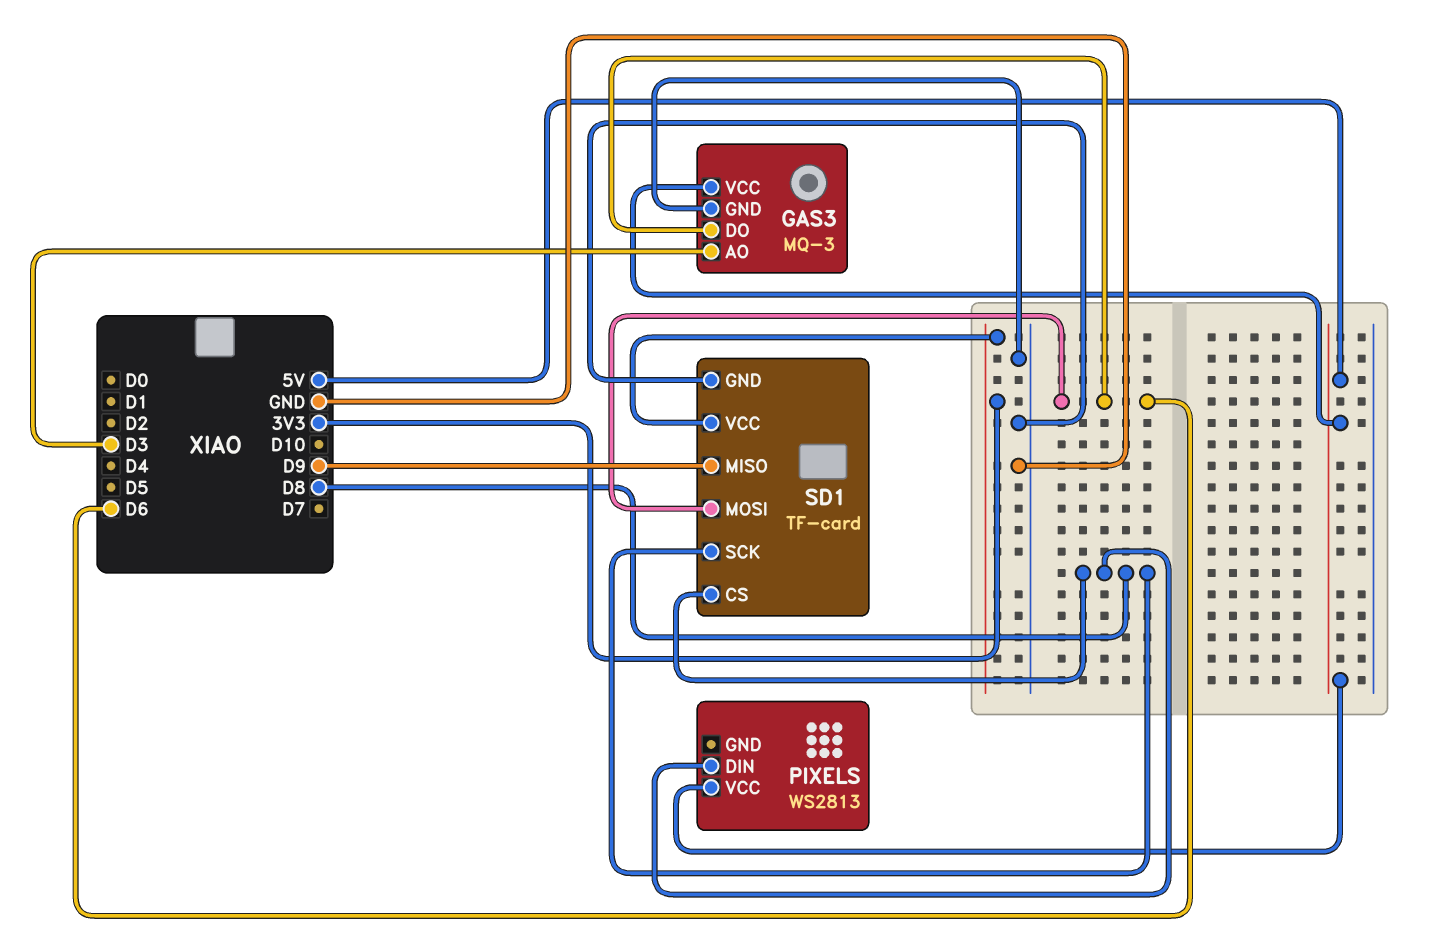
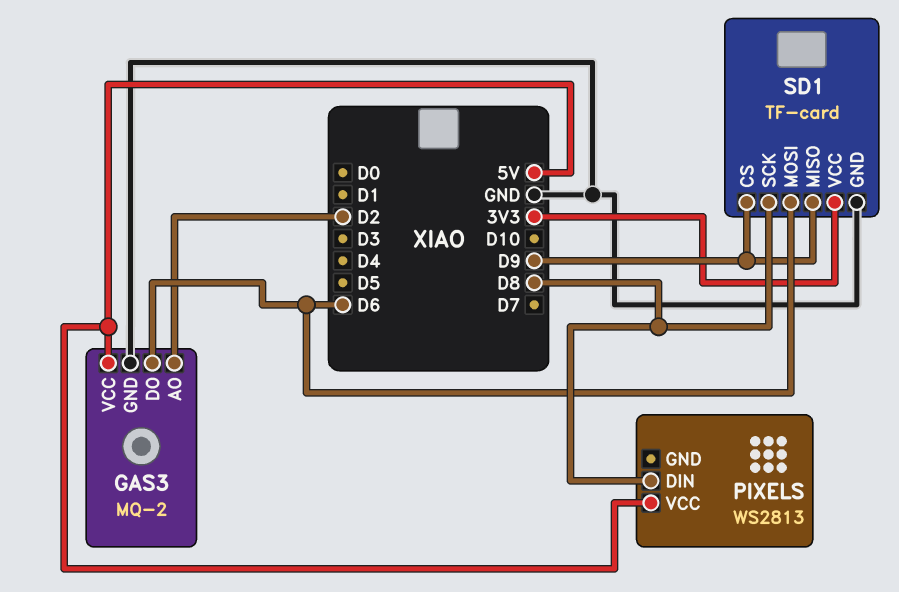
GAS3: MQ-3 -> MQ-2
GAS3 pin AO: D3 -> D2
SD1 pin CS: D8 -> D9

